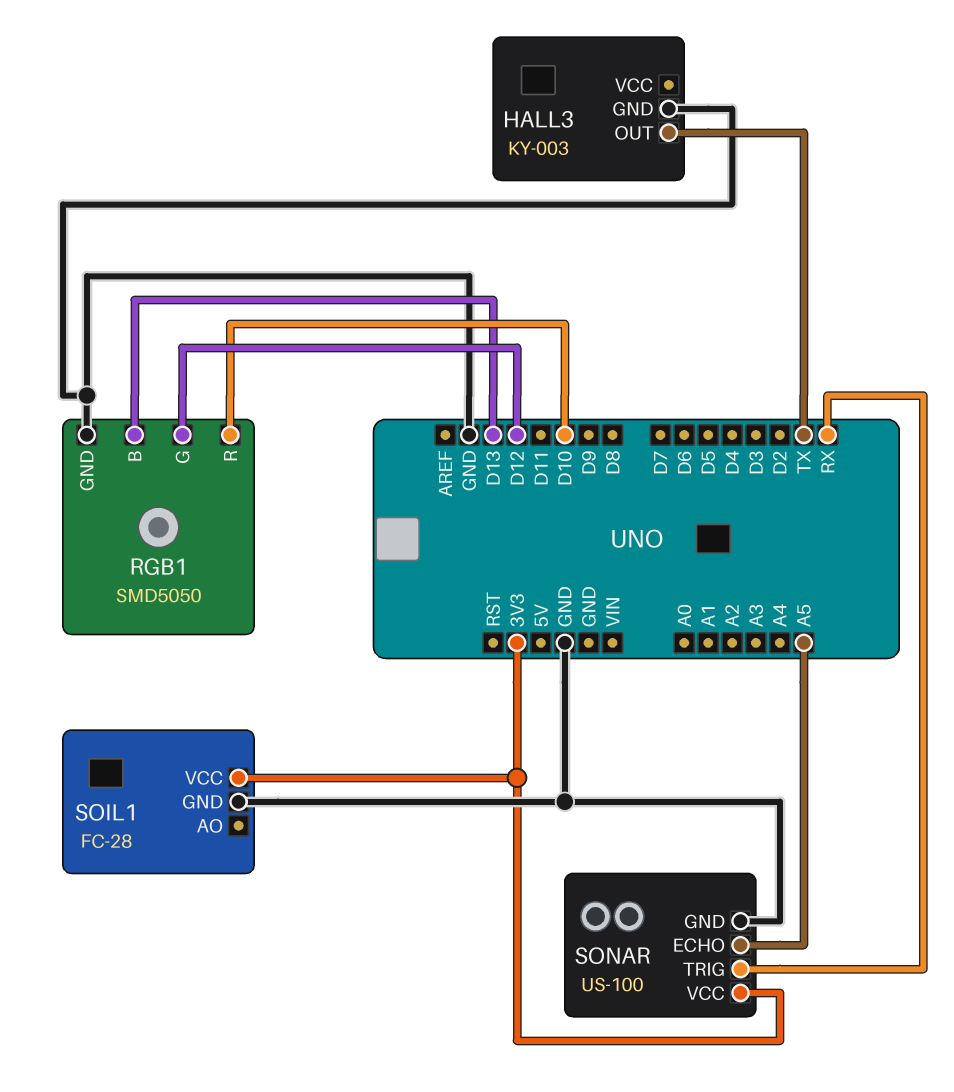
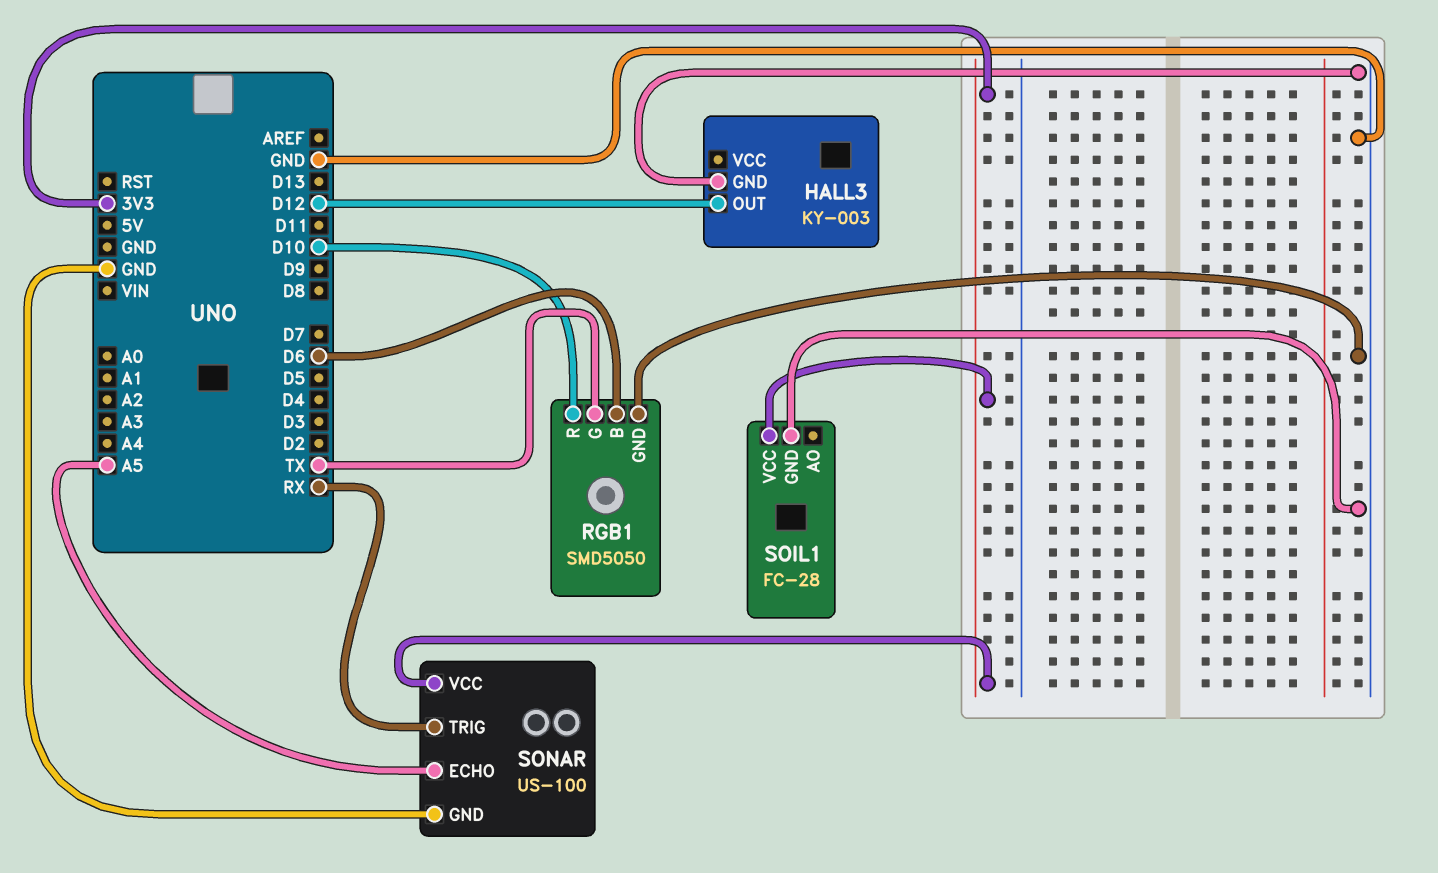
HALL3 pin OUT: TX -> D12
RGB1 pin B: D13 -> D6
RGB1 pin G: D12 -> TX

